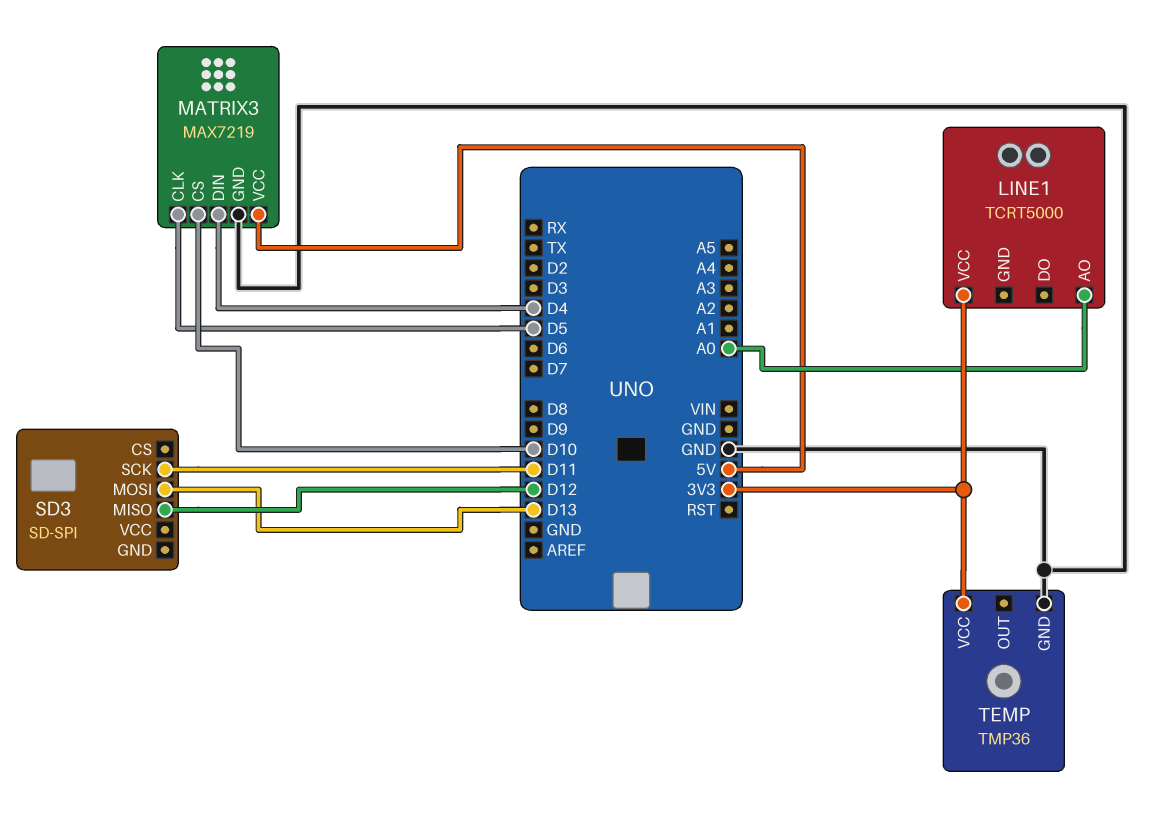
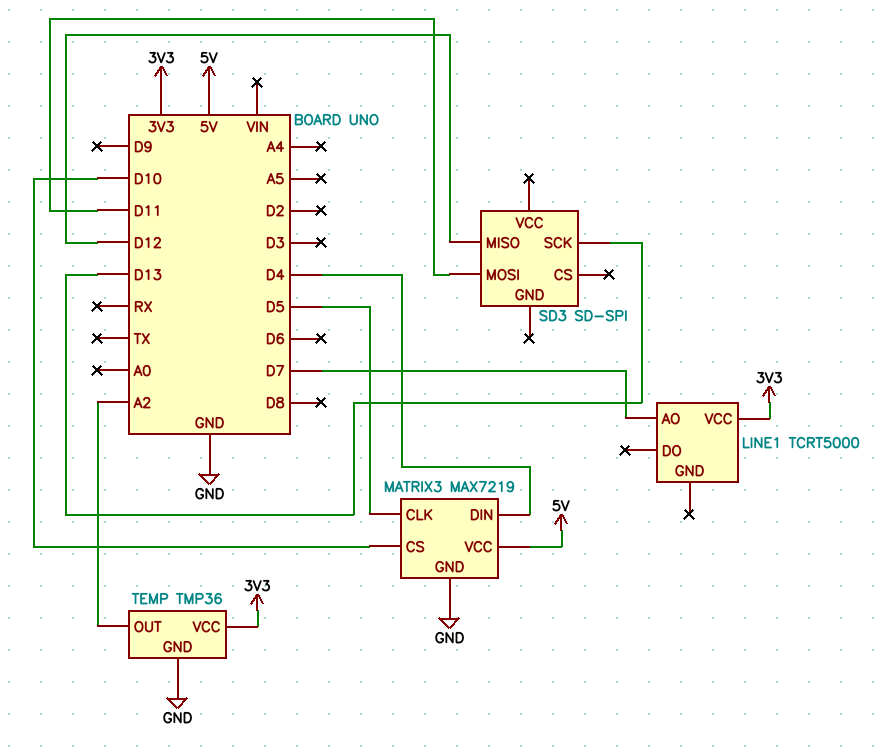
LINE1 pin AO: A0 -> D7
SD3 pin MOSI: D13 -> D11
SD3 pin SCK: D11 -> D13
TEMP pin OUT: none -> A2

